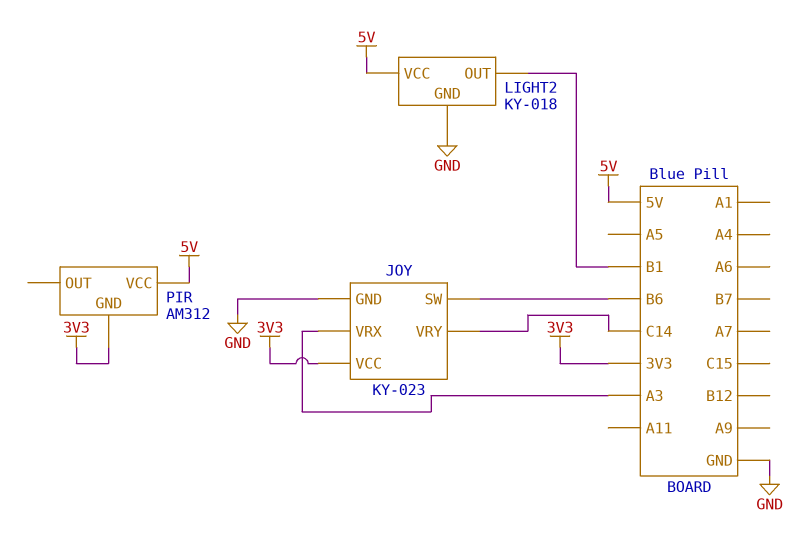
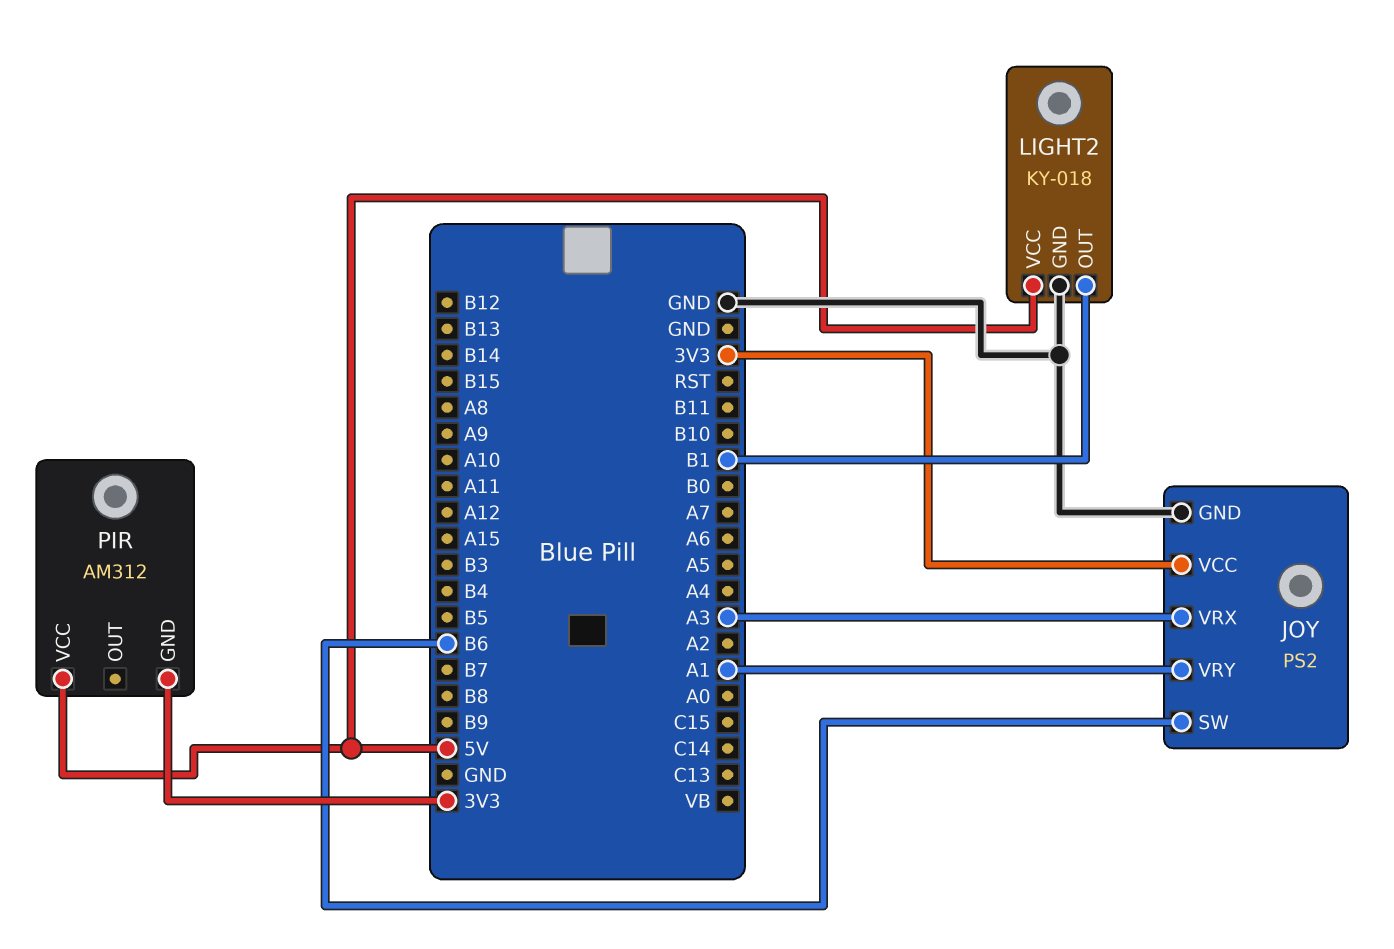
JOY: KY-023 -> PS2
JOY pin VRY: C14 -> A1

